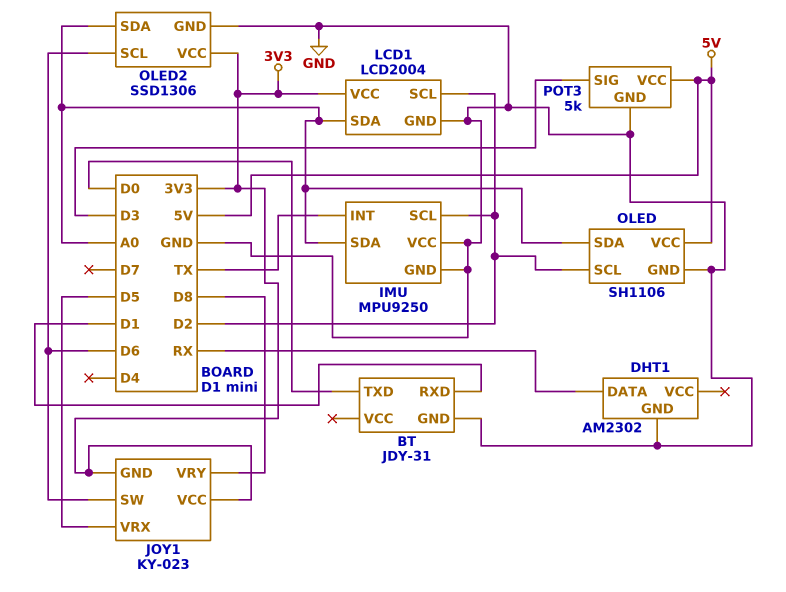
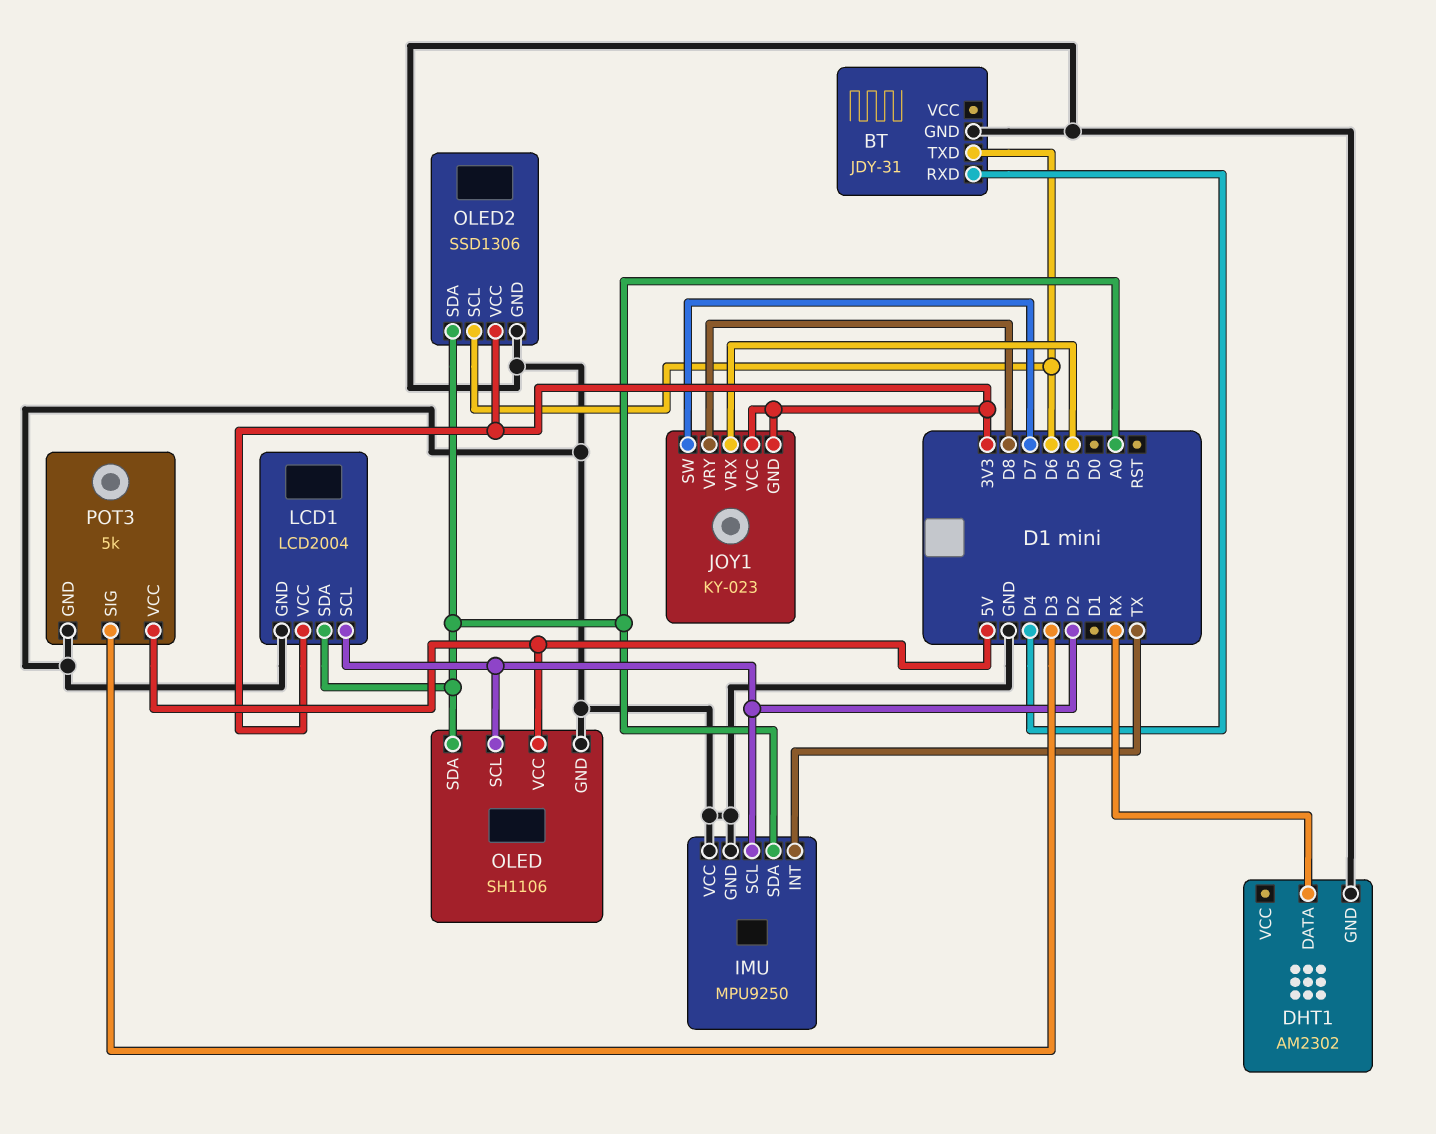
BT pin RXD: D1 -> D4
BT pin TXD: D0 -> D6
JOY1 pin SW: D6 -> D7

